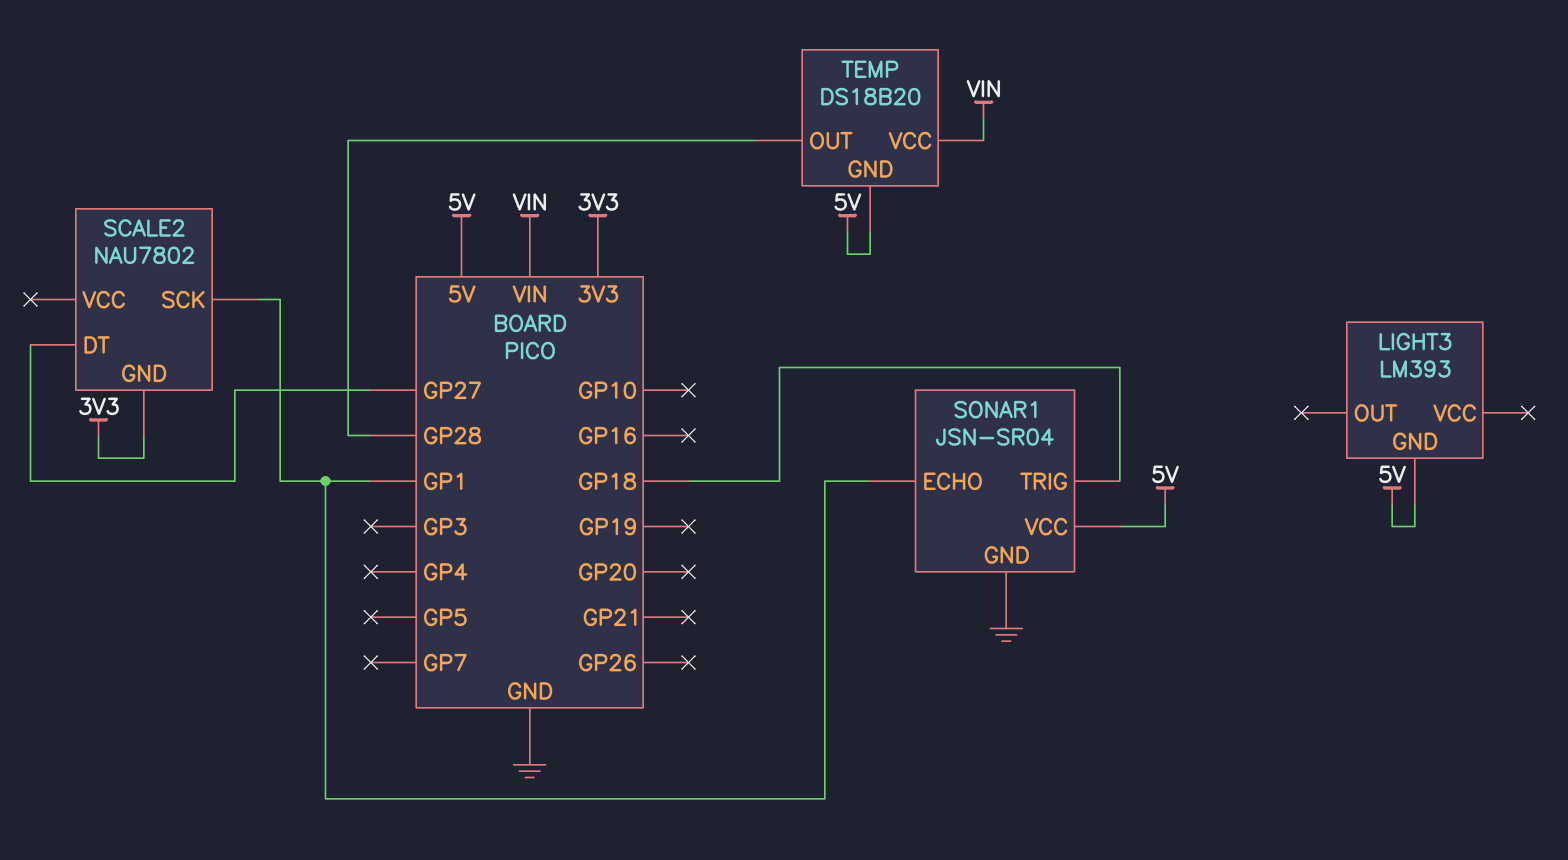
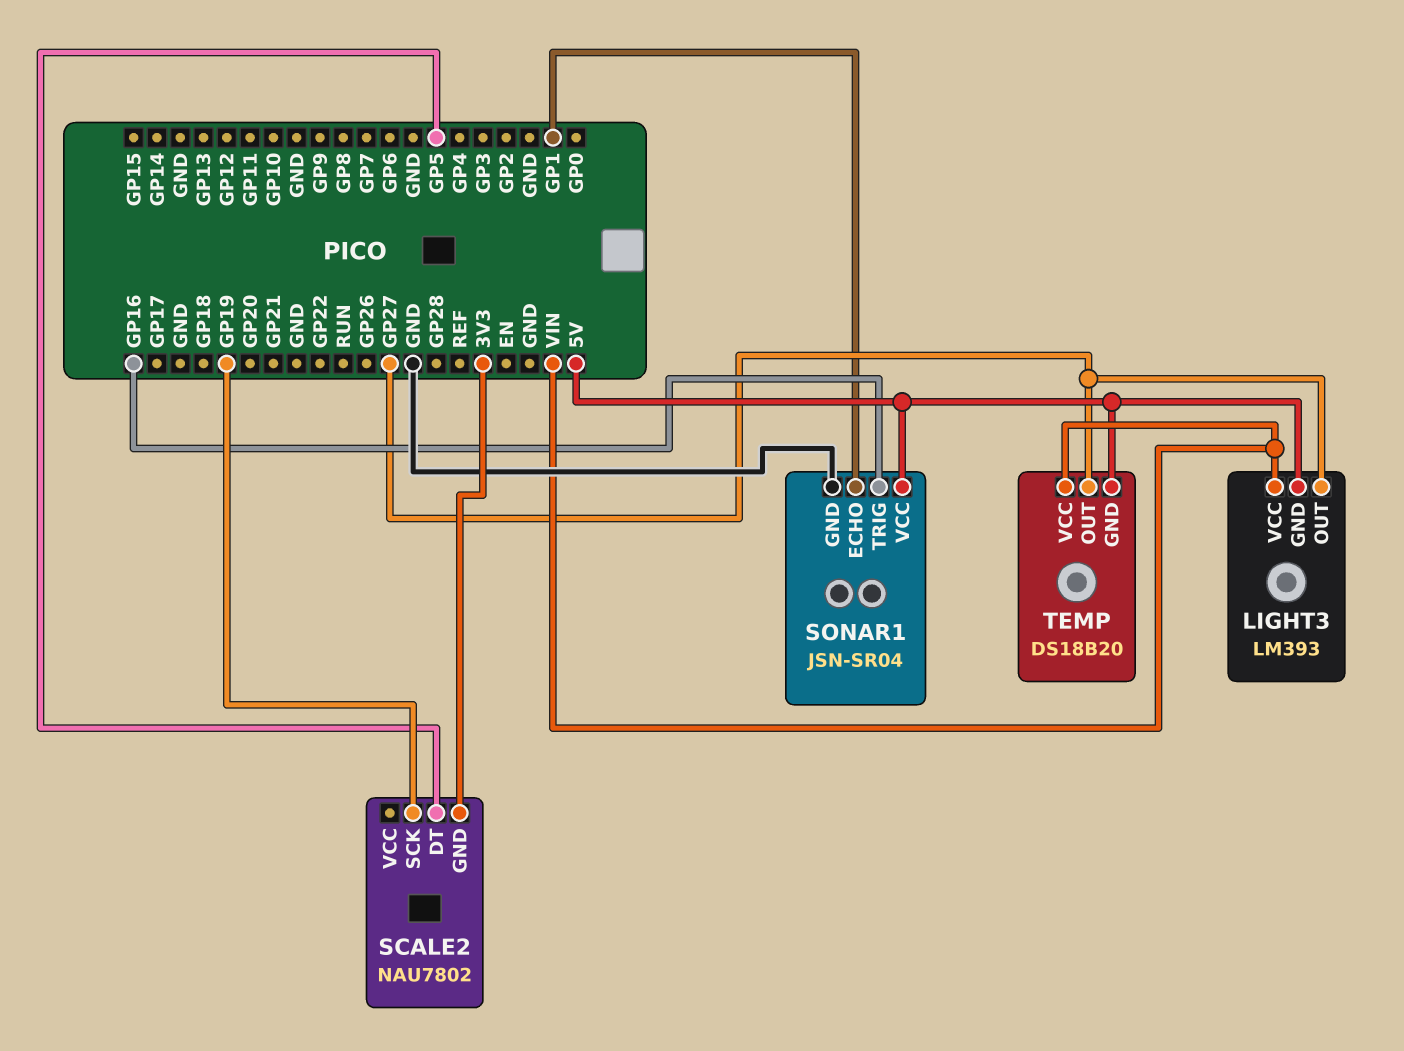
LIGHT3 pin OUT: none -> GP27
LIGHT3 pin VCC: none -> VIN
SCALE2 pin DT: GP27 -> GP5
SCALE2 pin SCK: GP1 -> GP19
SONAR1 pin TRIG: GP18 -> GP16
TEMP pin OUT: GP28 -> GP27

